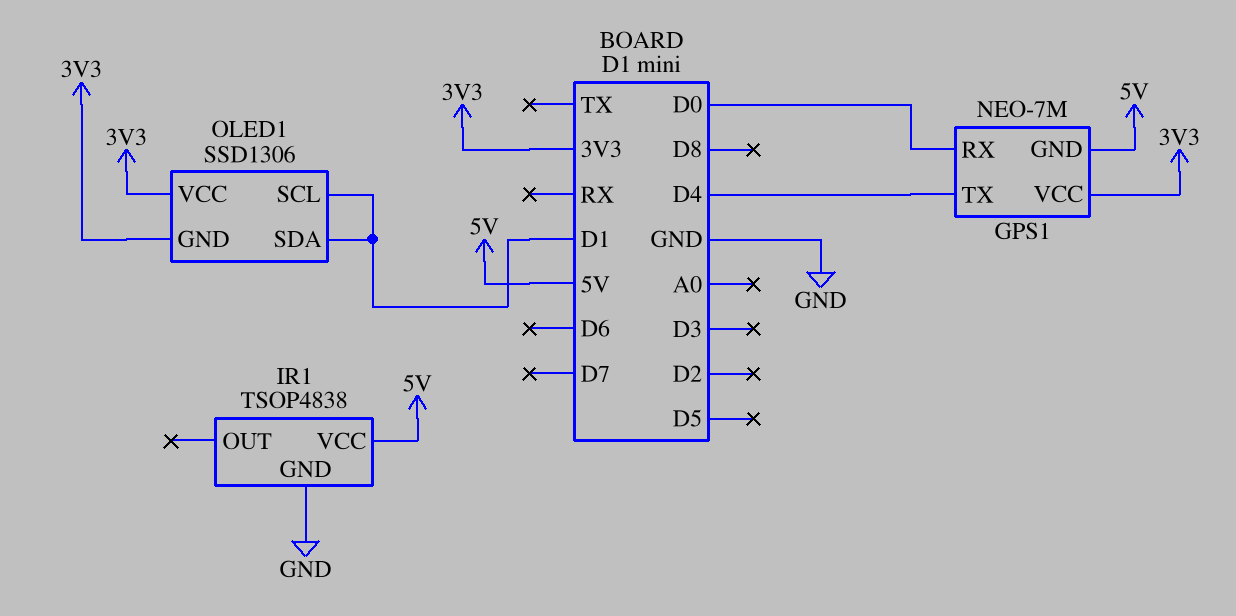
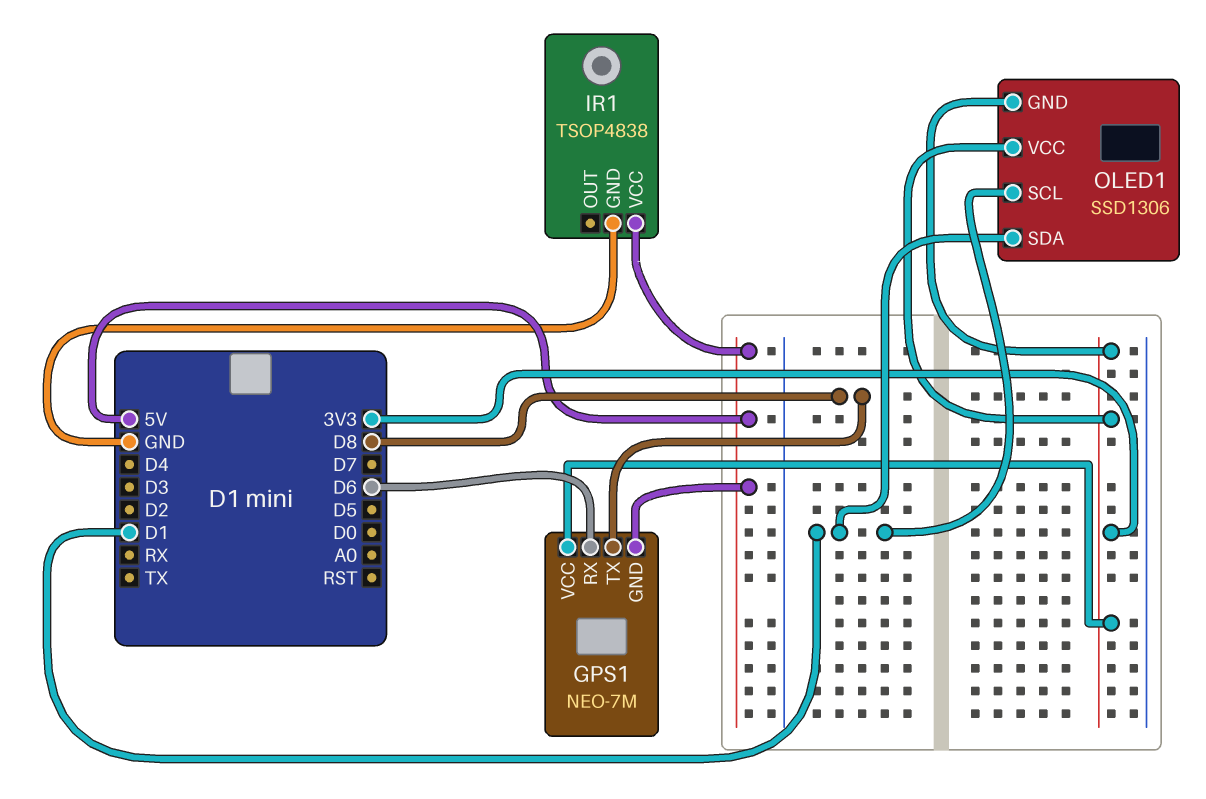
GPS1 pin RX: D0 -> D6
GPS1 pin TX: D4 -> D8

